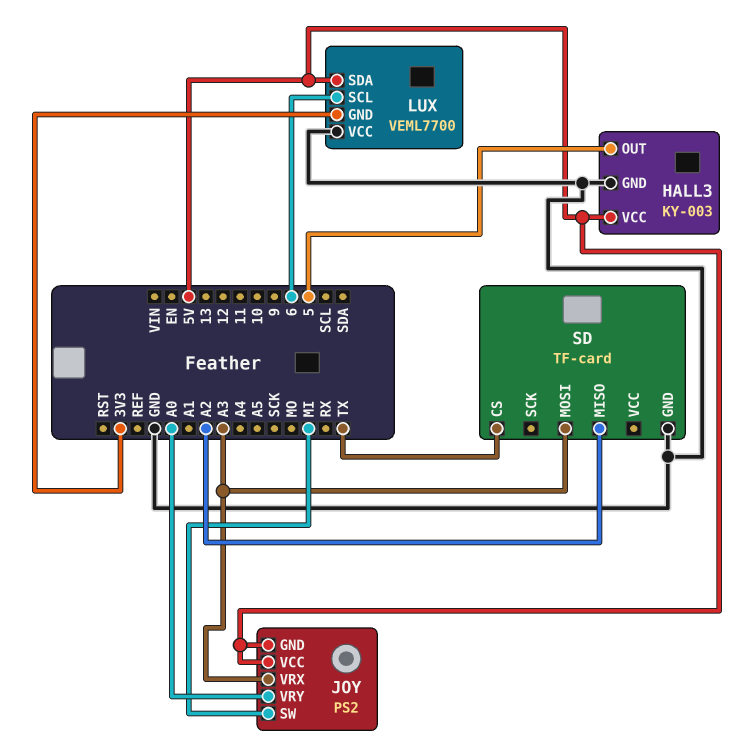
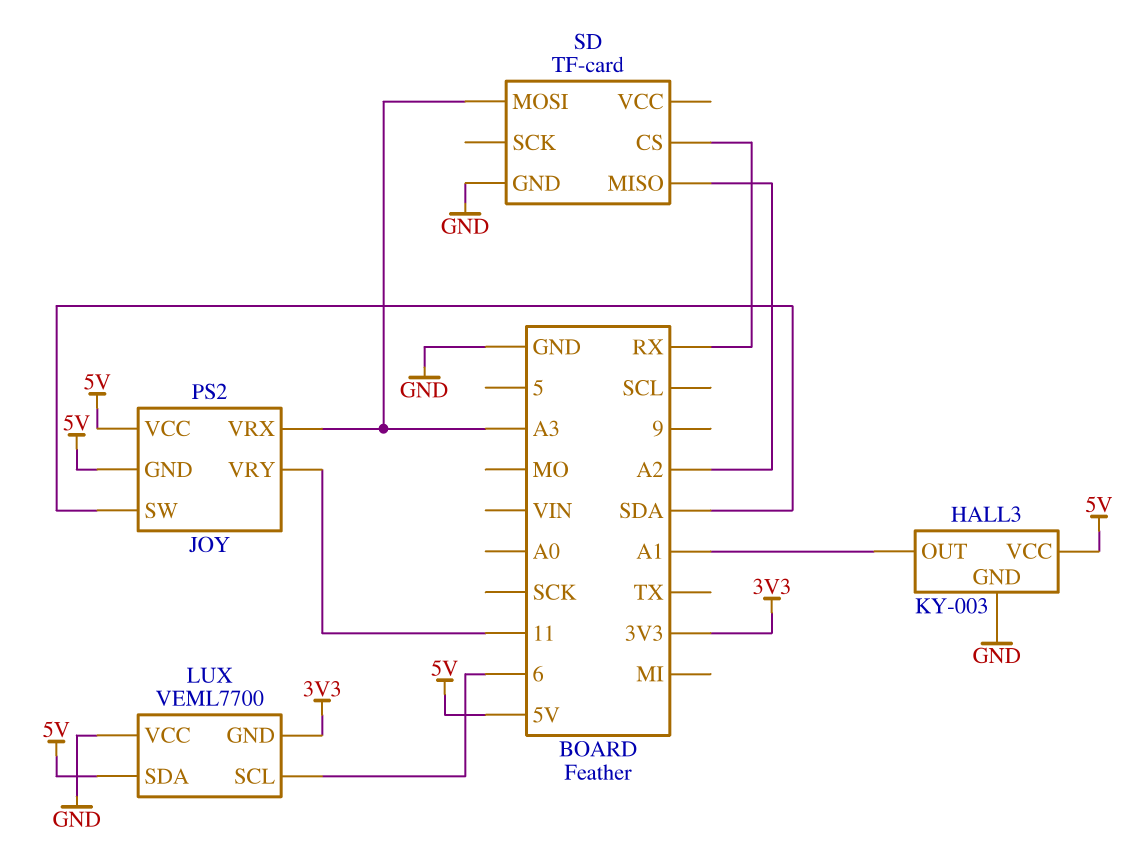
HALL3 pin OUT: 5 -> A1
JOY pin SW: MI -> SDA
JOY pin VRY: A0 -> 11
SD pin CS: TX -> RX

